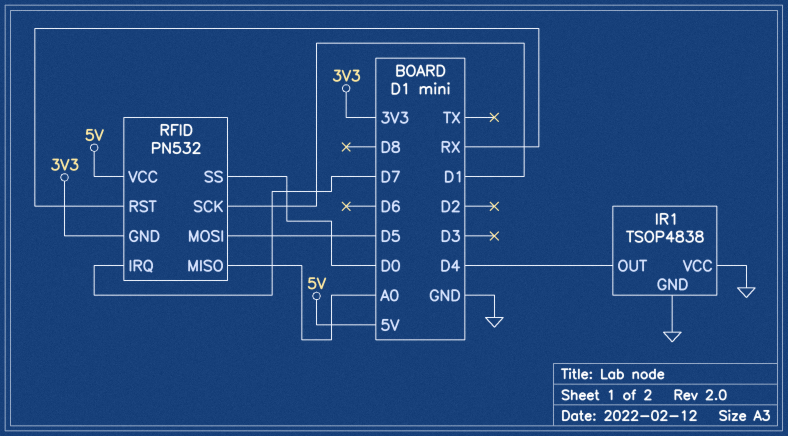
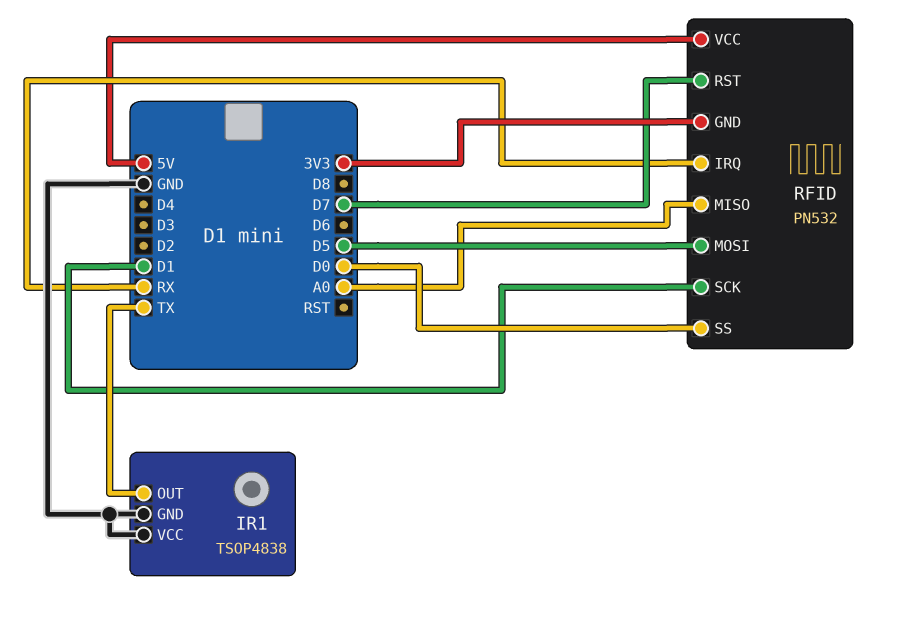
IR1 pin OUT: D4 -> TX
RFID pin IRQ: D7 -> RX
RFID pin RST: RX -> D7

